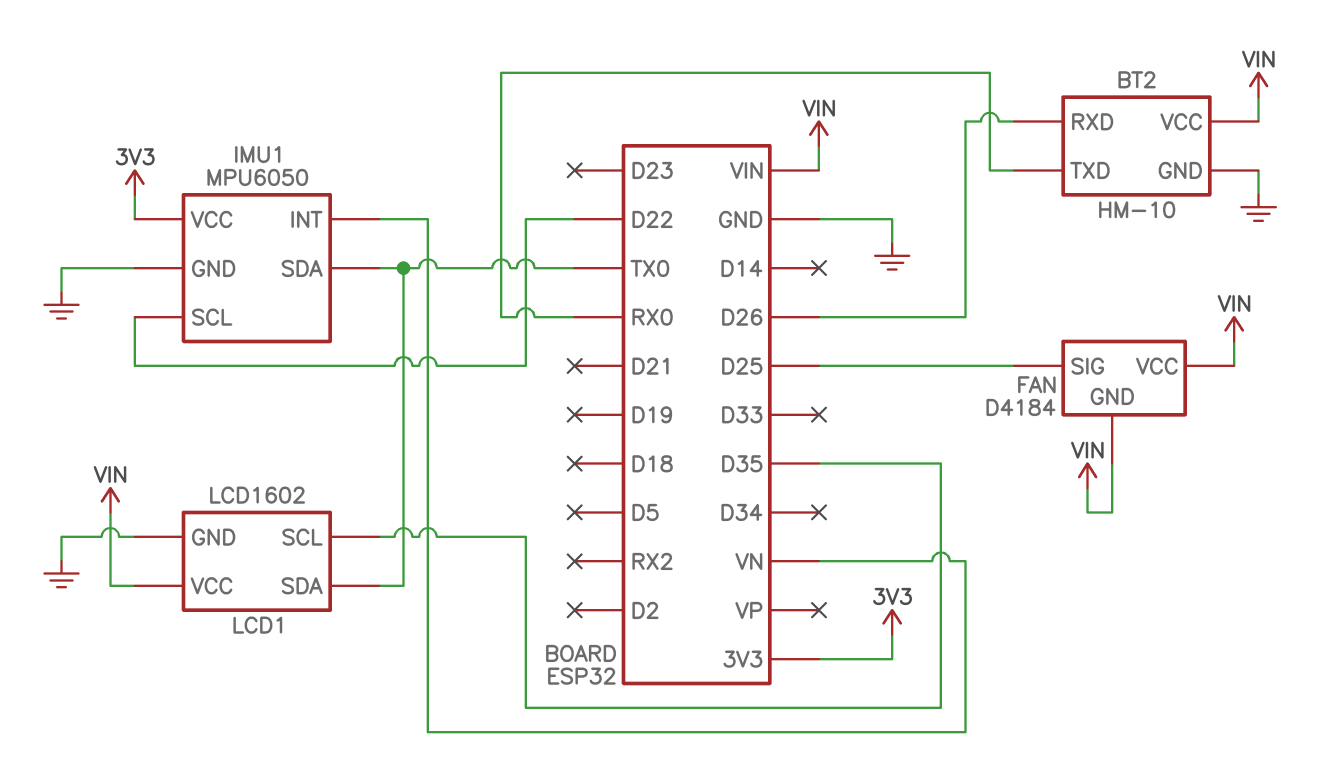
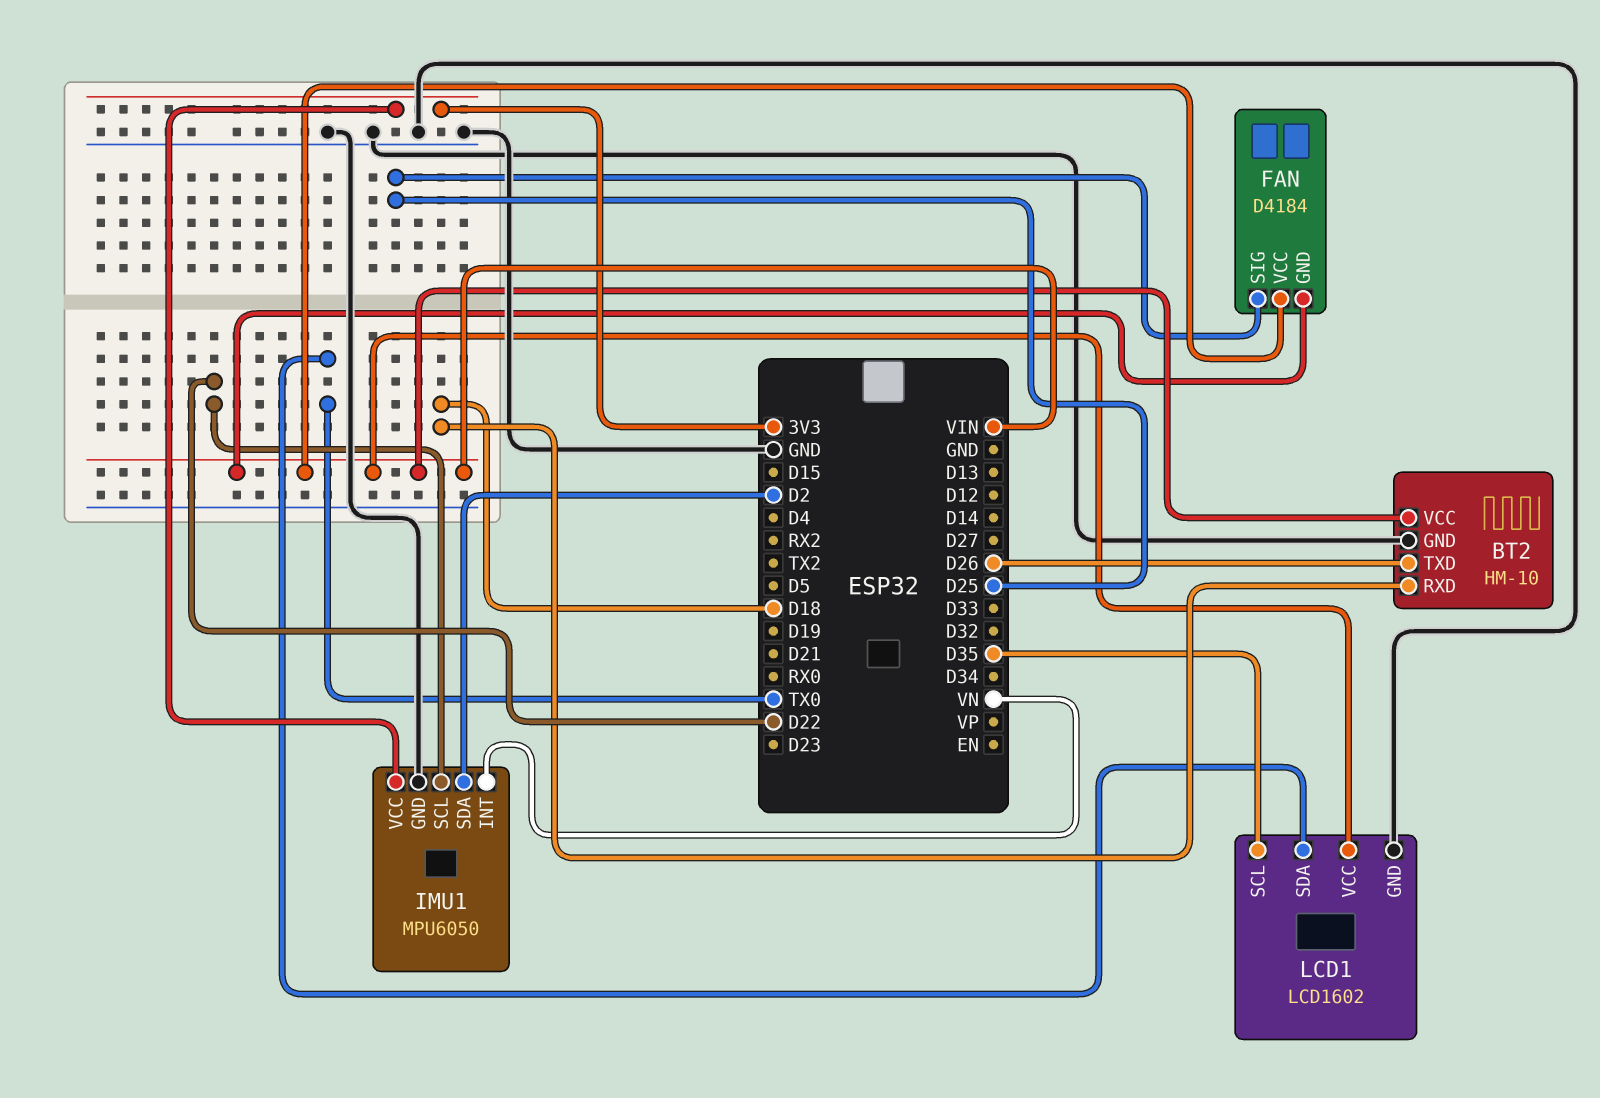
BT2 pin RXD: D26 -> D18
BT2 pin TXD: RX0 -> D26
IMU1 pin SDA: TX0 -> D2

